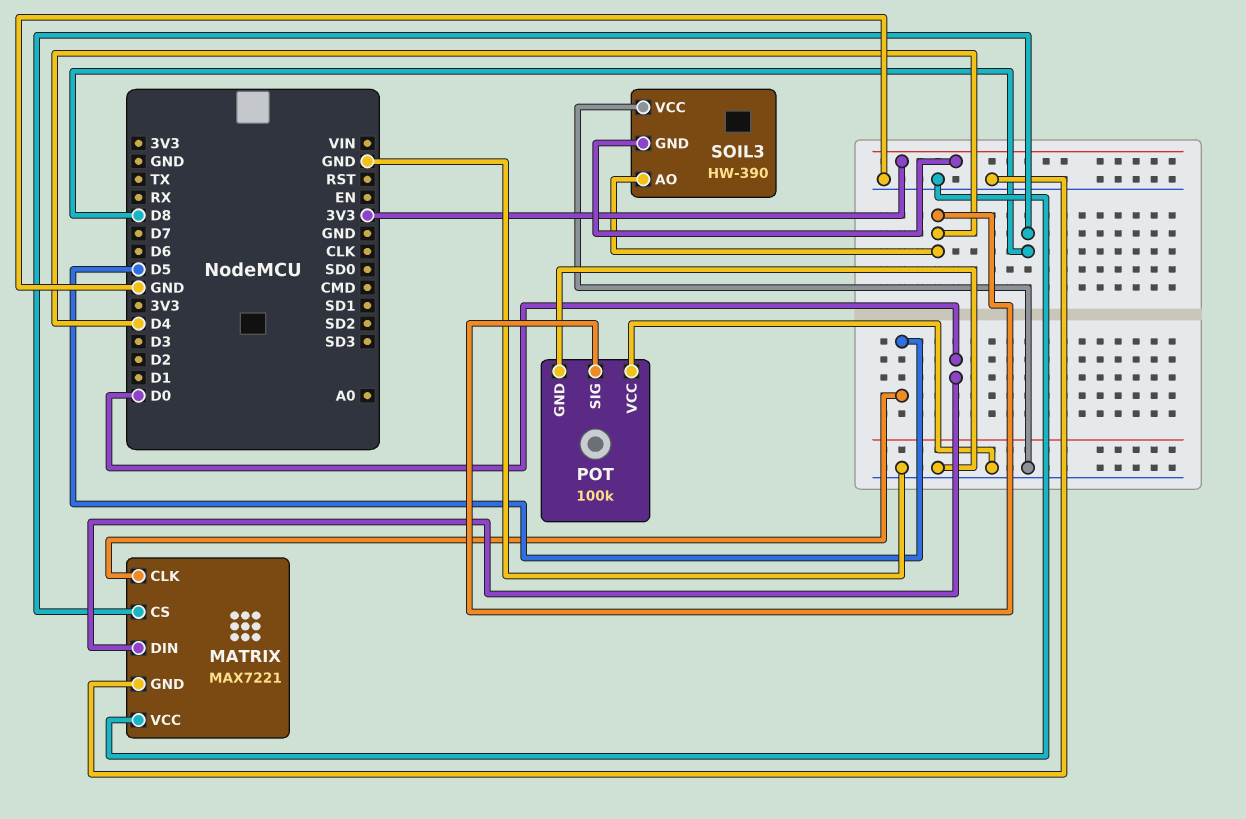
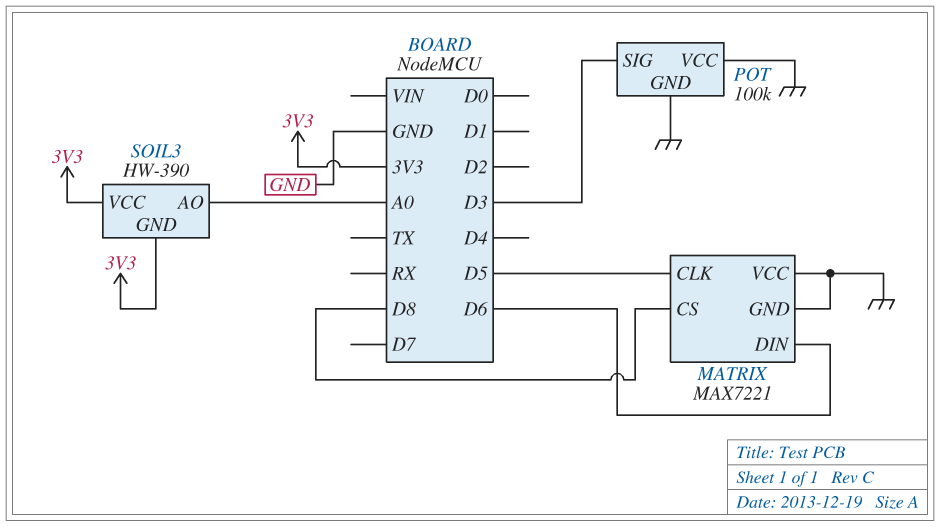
MATRIX pin DIN: D0 -> D6
POT pin SIG: D4 -> D3
SOIL3 pin AO: D4 -> A0
SOIL3 pin VCC: GND -> 3V3

